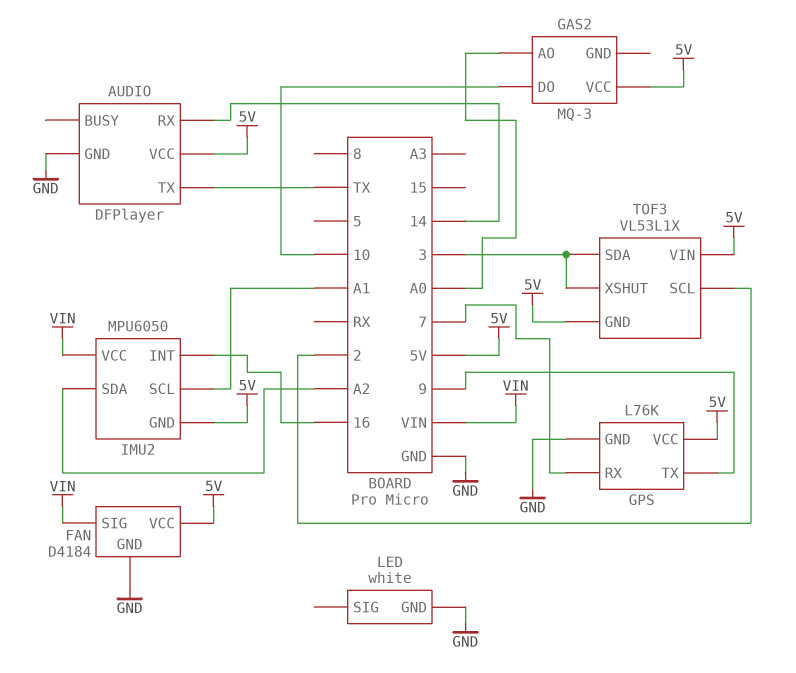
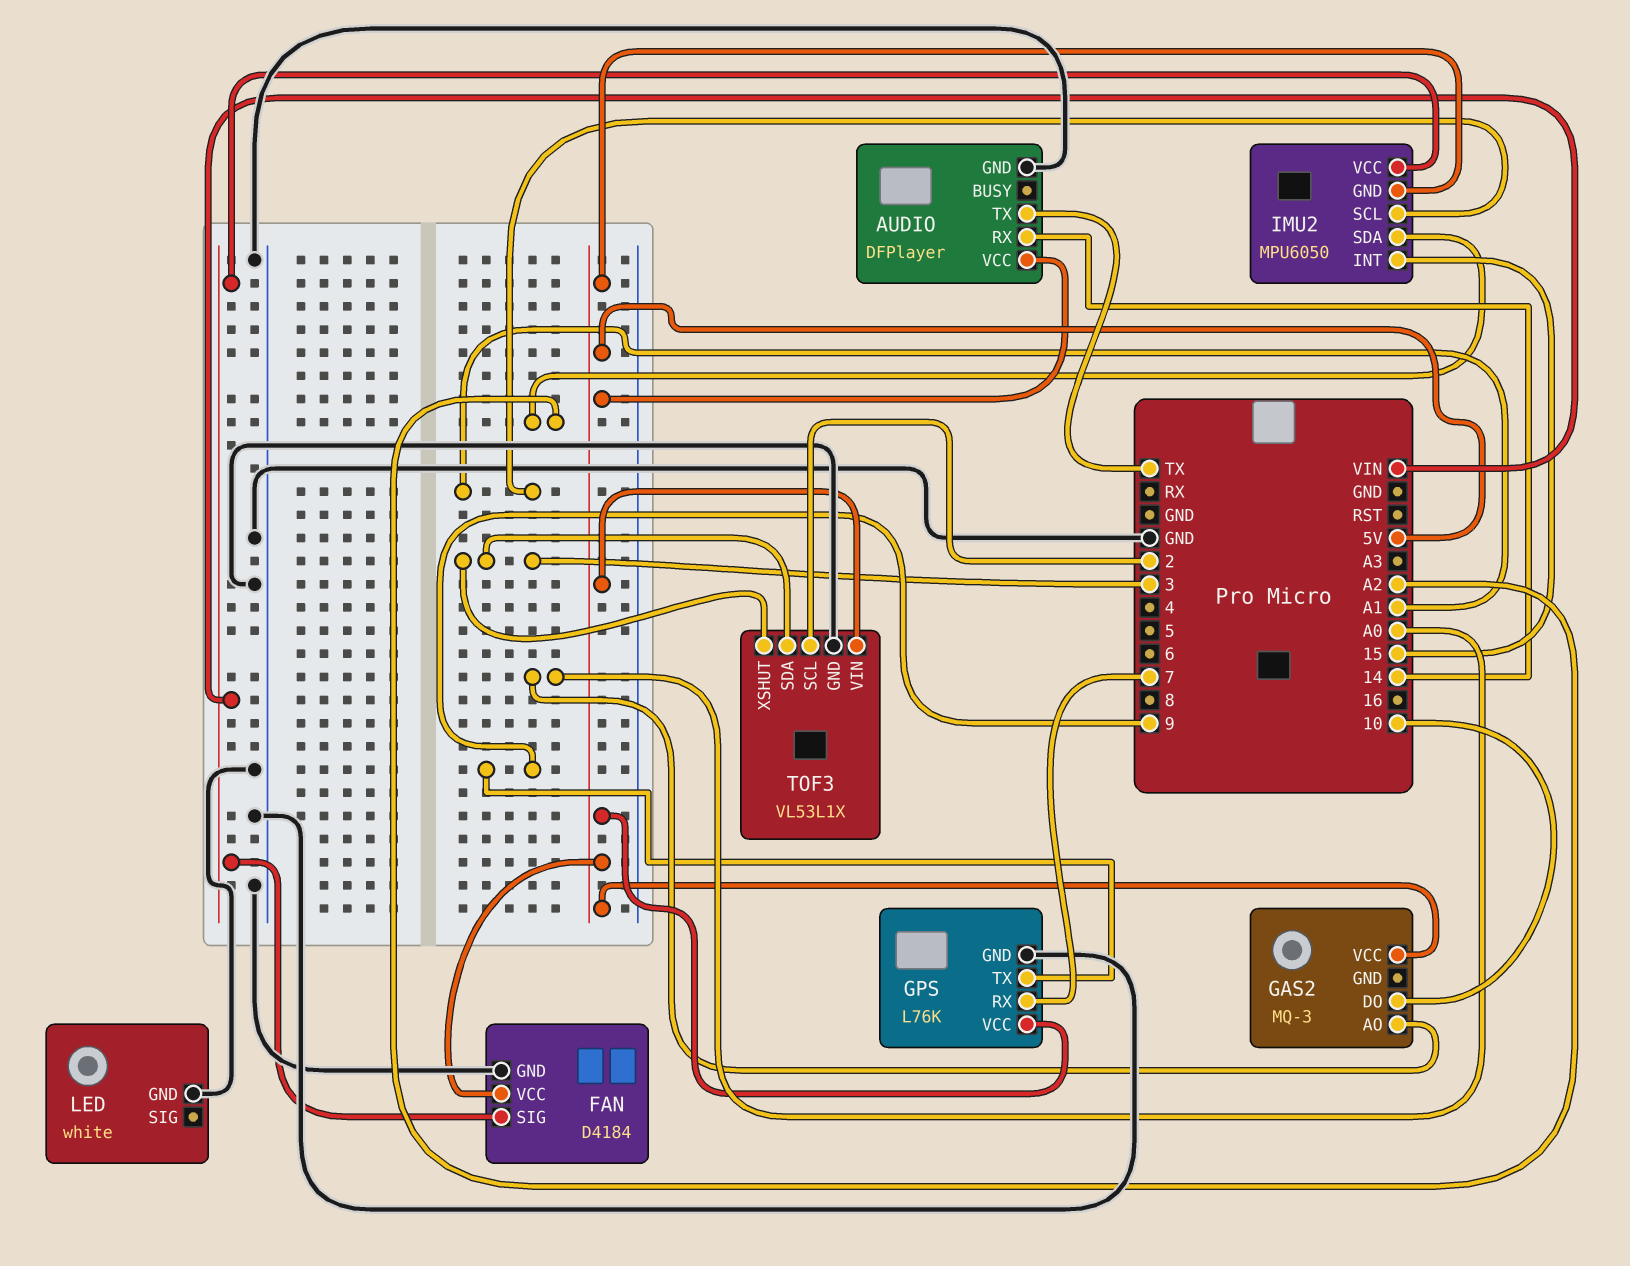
IMU2 pin INT: 16 -> 15
TOF3 pin GND: 5V -> GND

